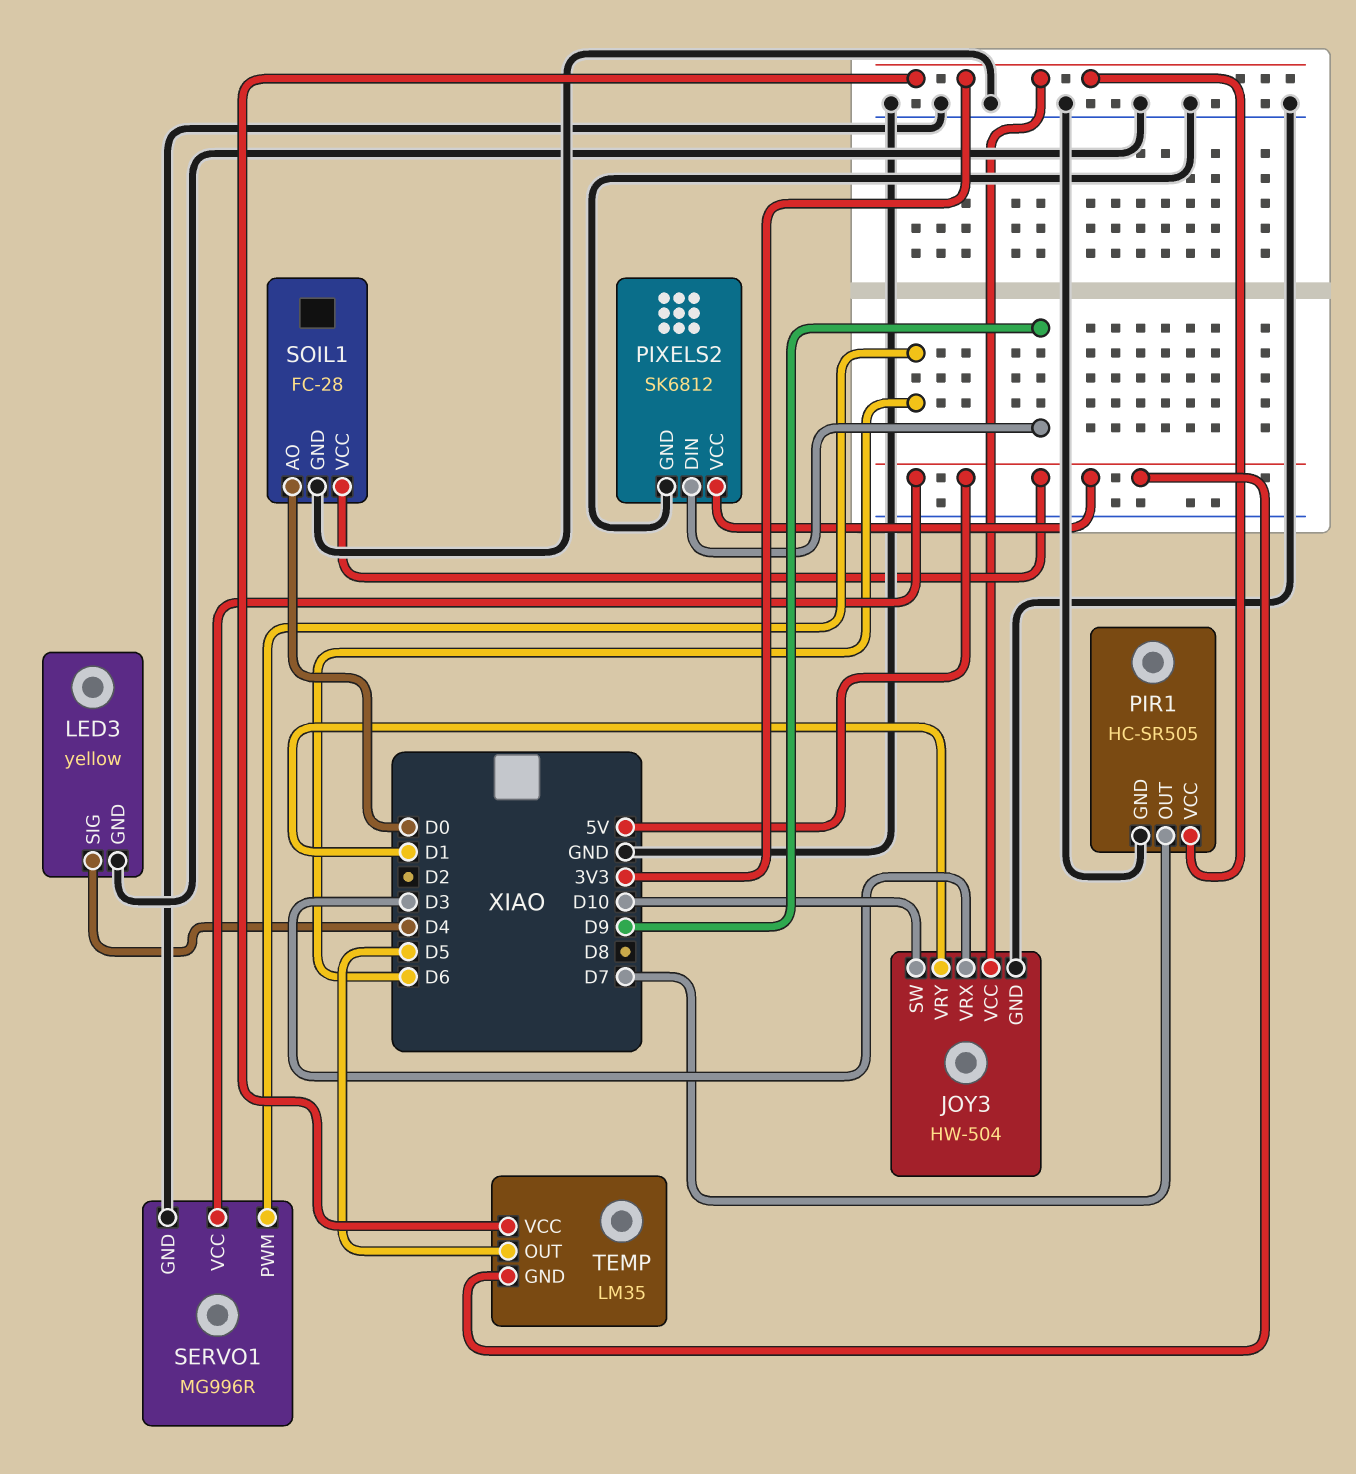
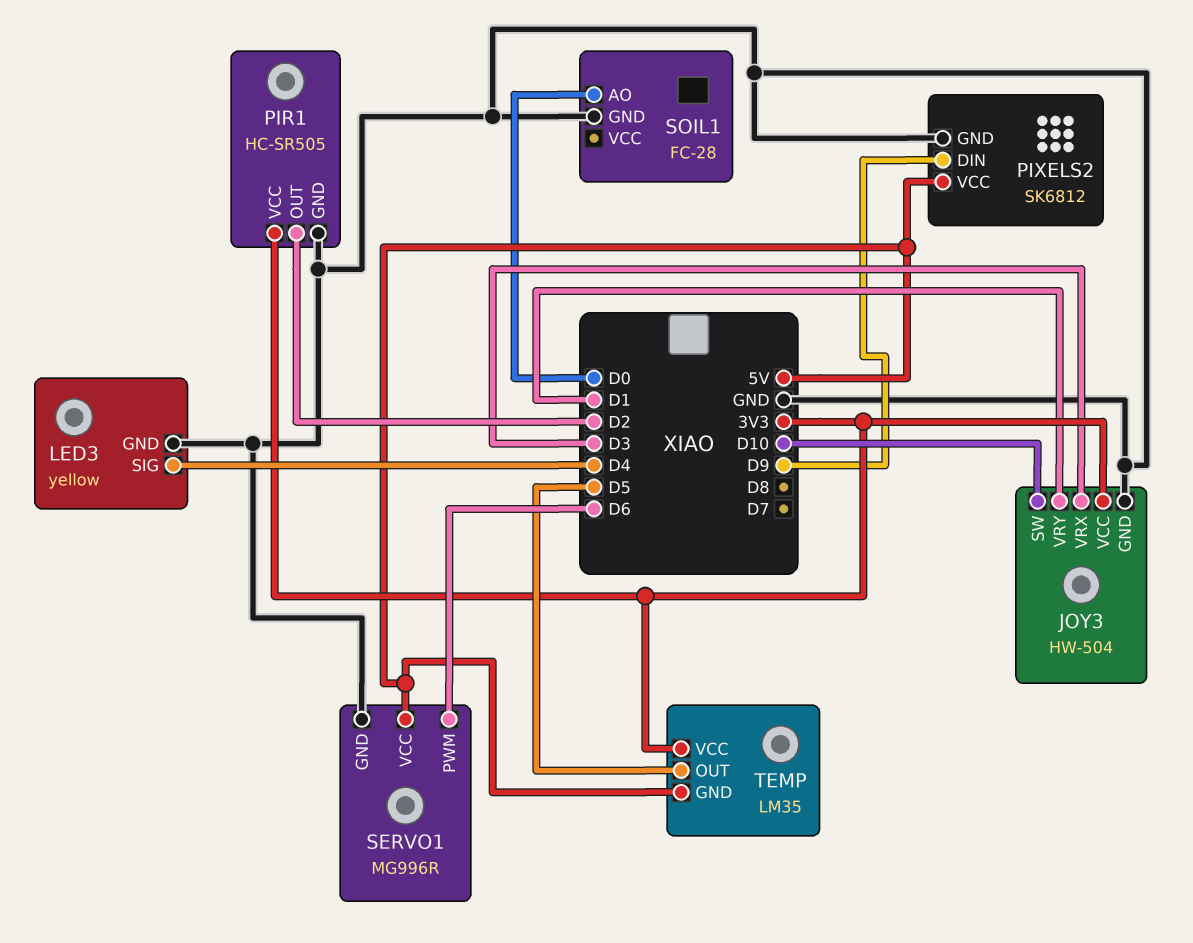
PIR1 pin OUT: D7 -> D2
SOIL1 pin VCC: 5V -> none

